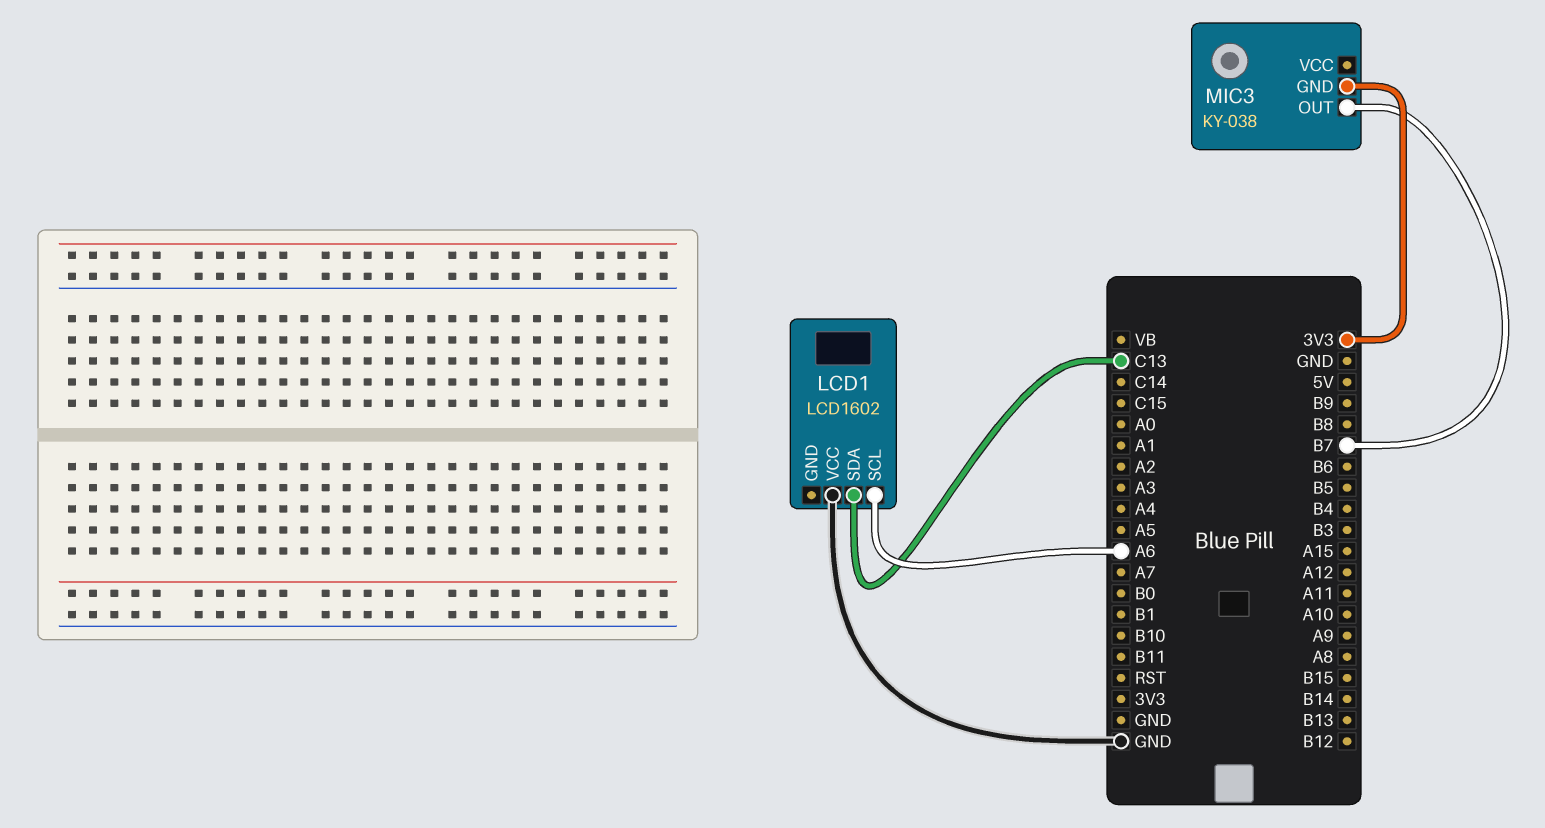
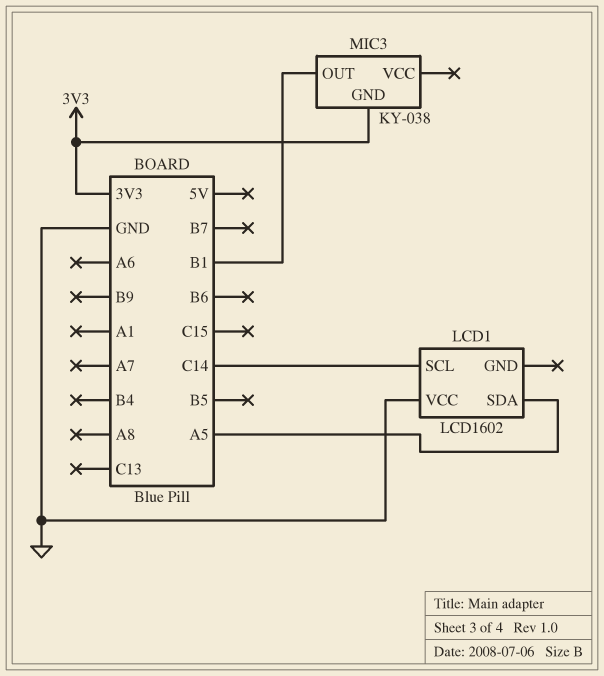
LCD1 pin SCL: A6 -> C14
LCD1 pin SDA: C13 -> A5
MIC3 pin OUT: B7 -> B1

